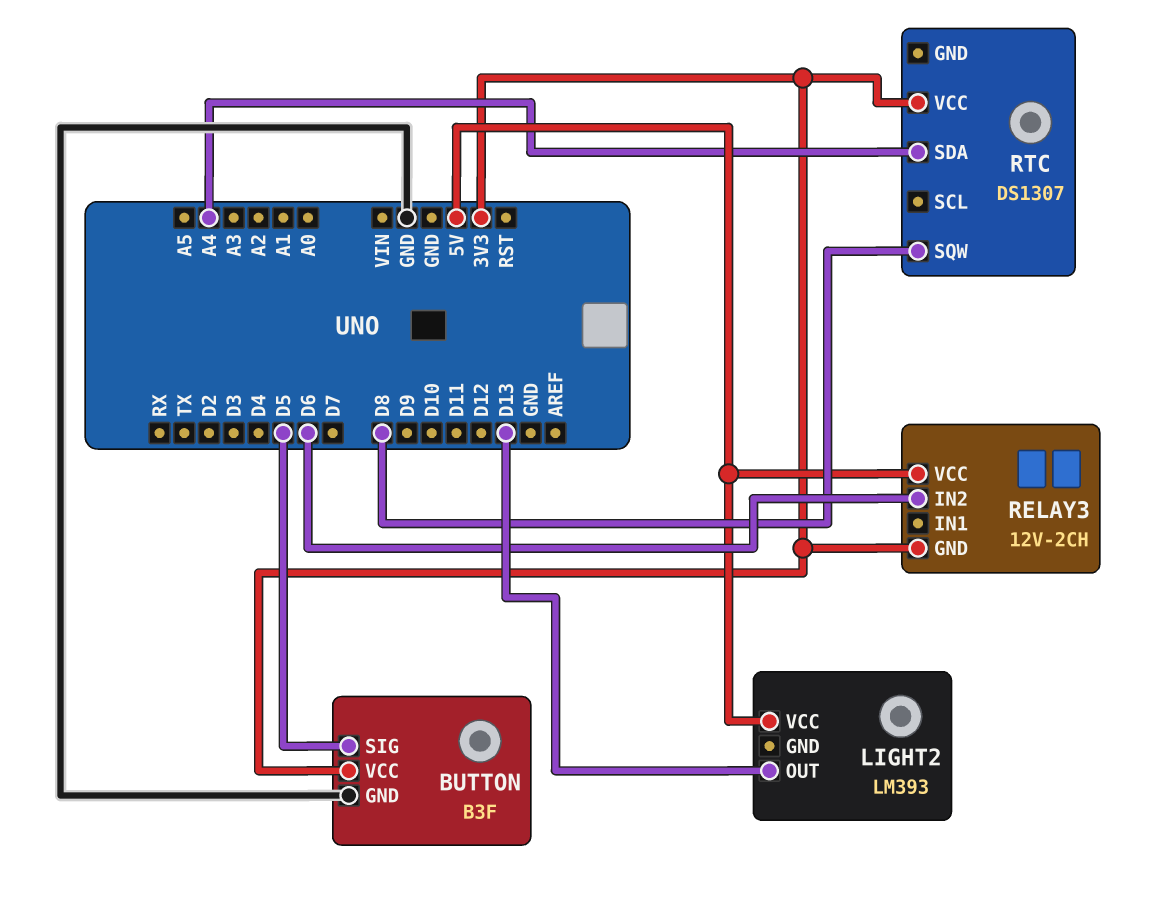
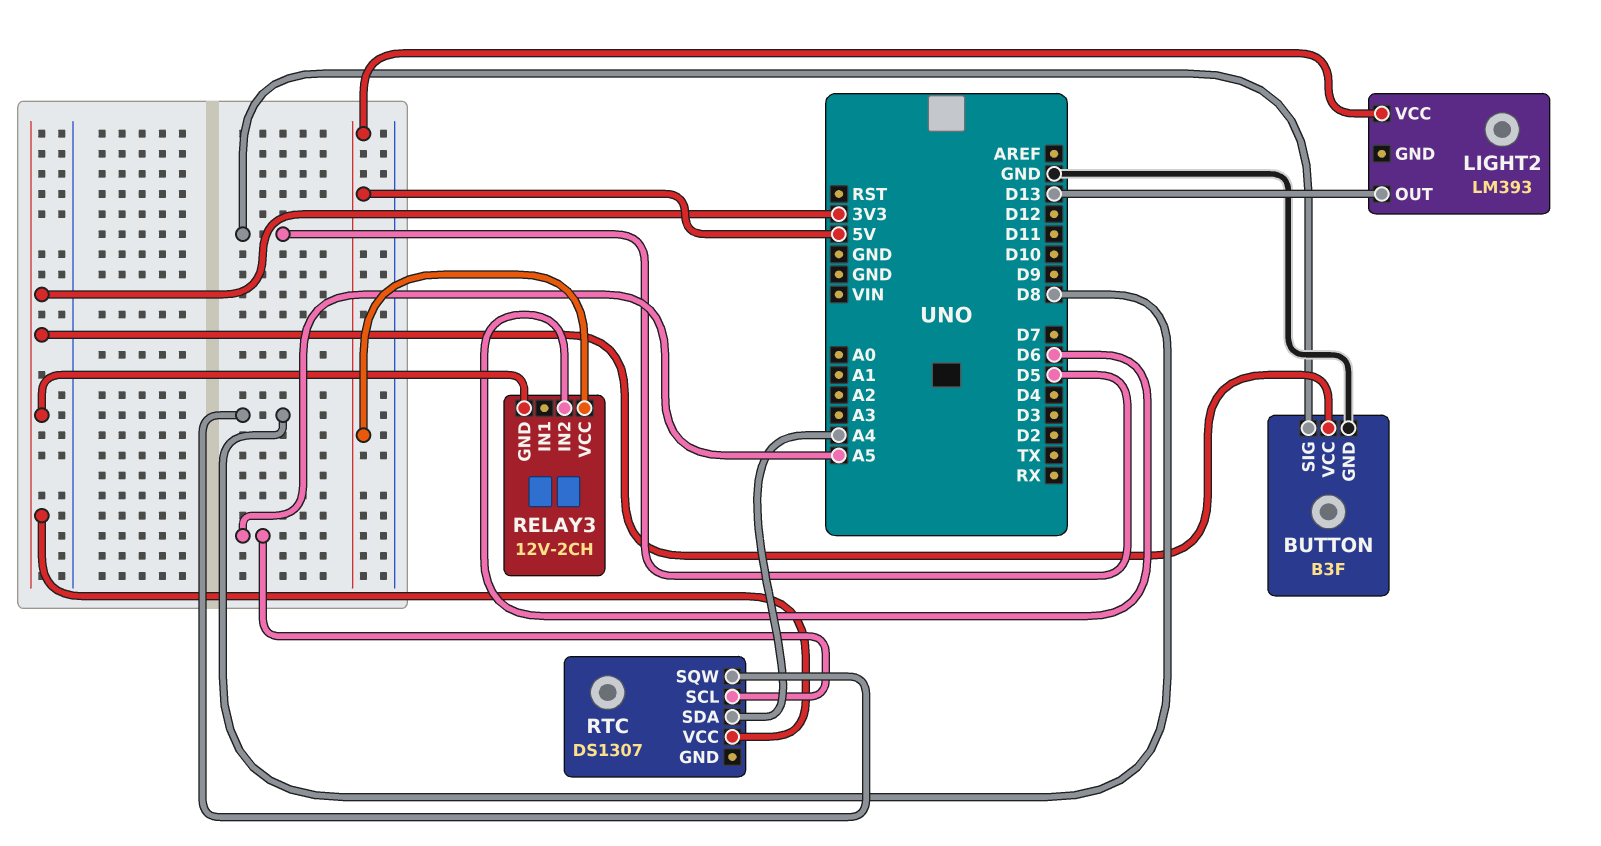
RTC pin SCL: none -> A5

